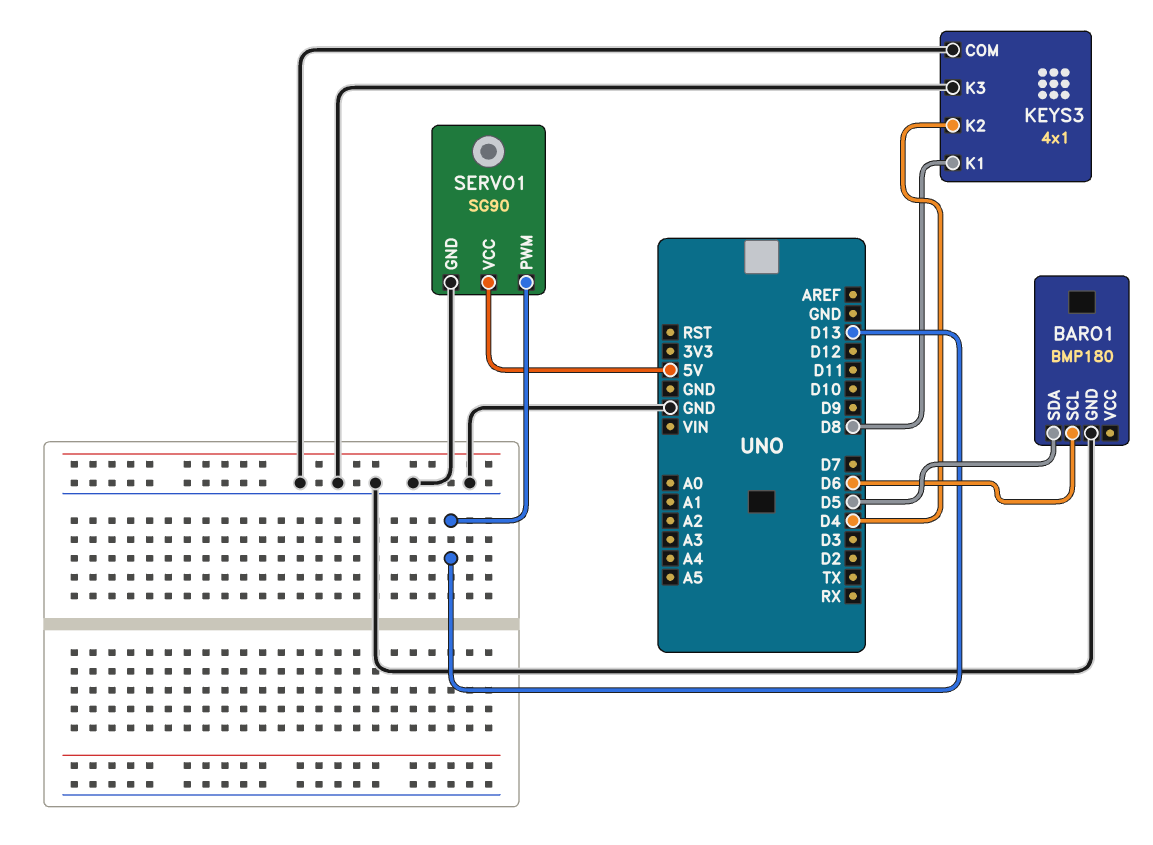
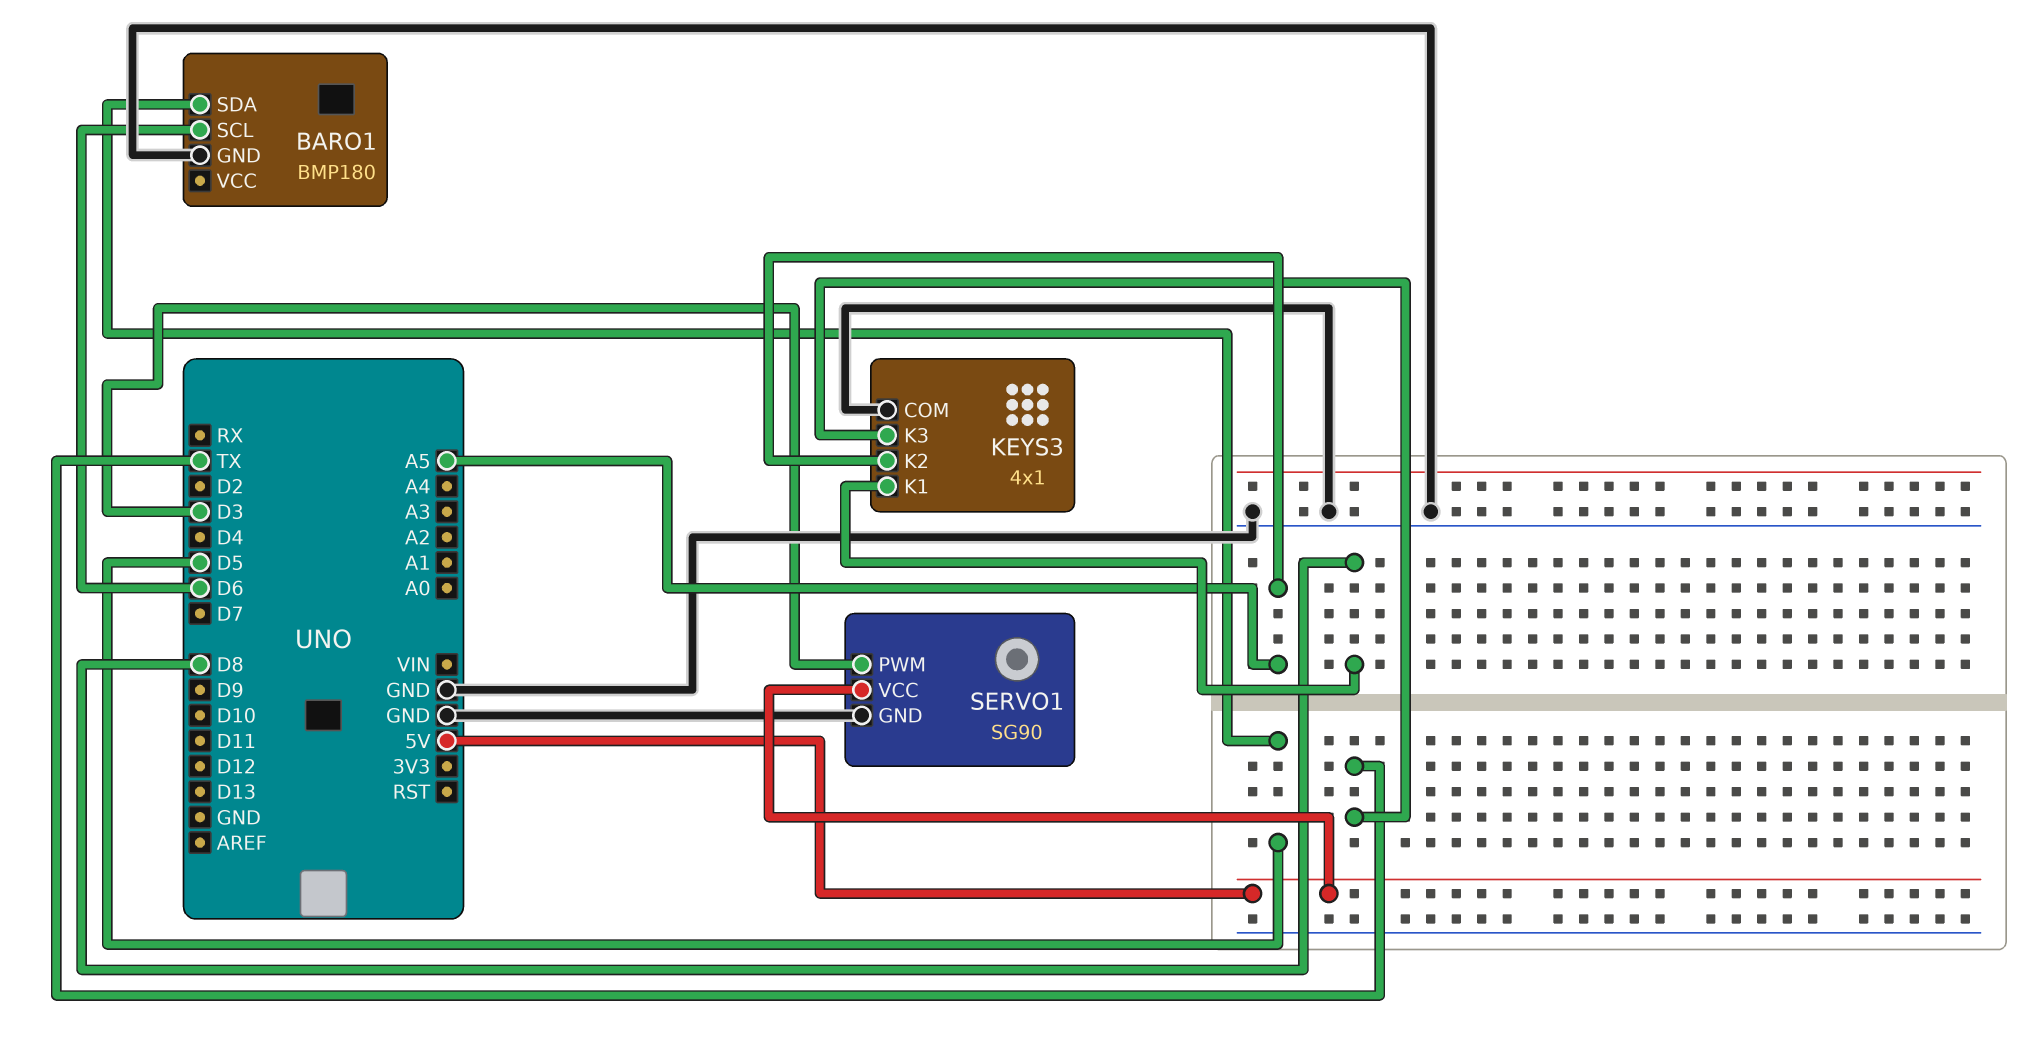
KEYS3 pin K2: D4 -> A5
KEYS3 pin K3: GND -> TX
SERVO1 pin PWM: D13 -> D3

